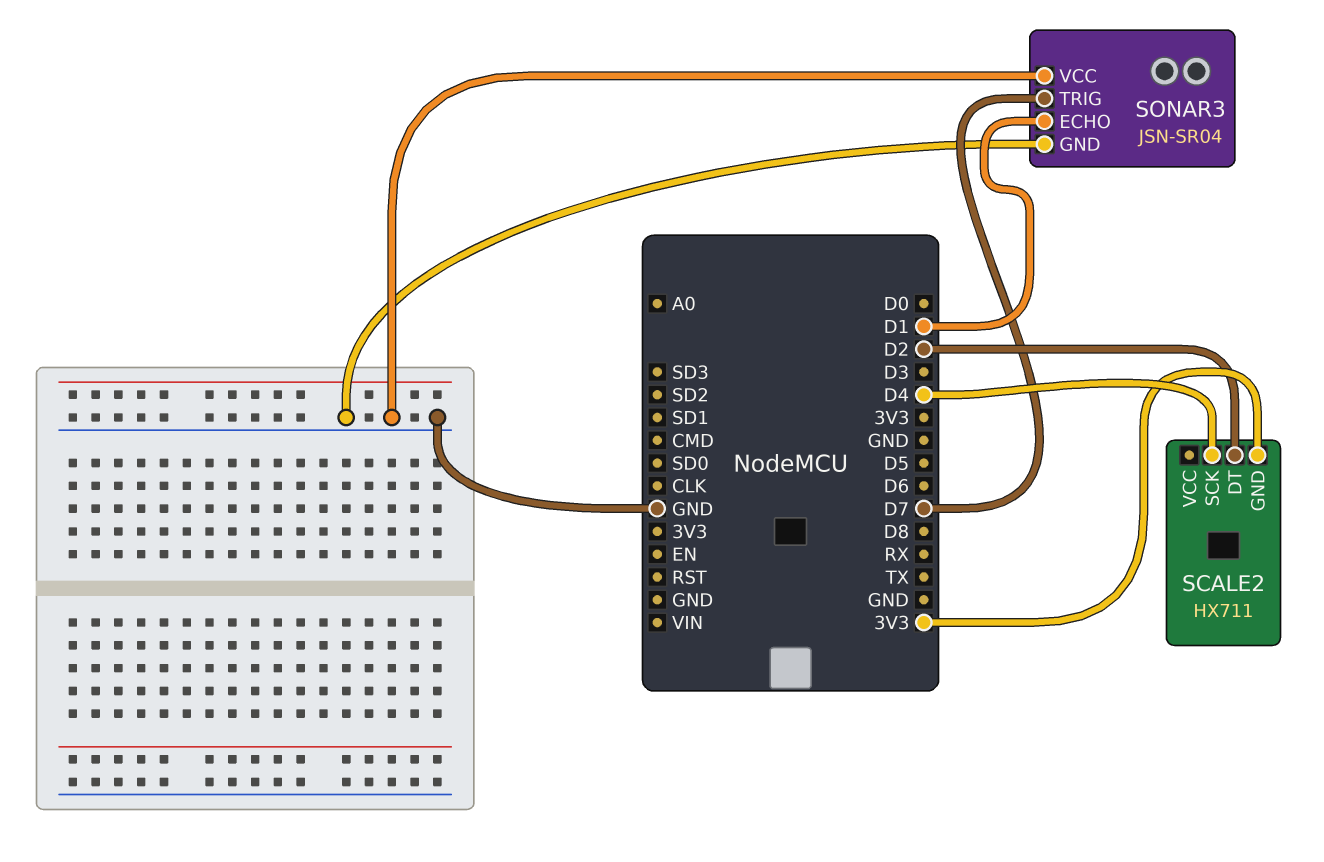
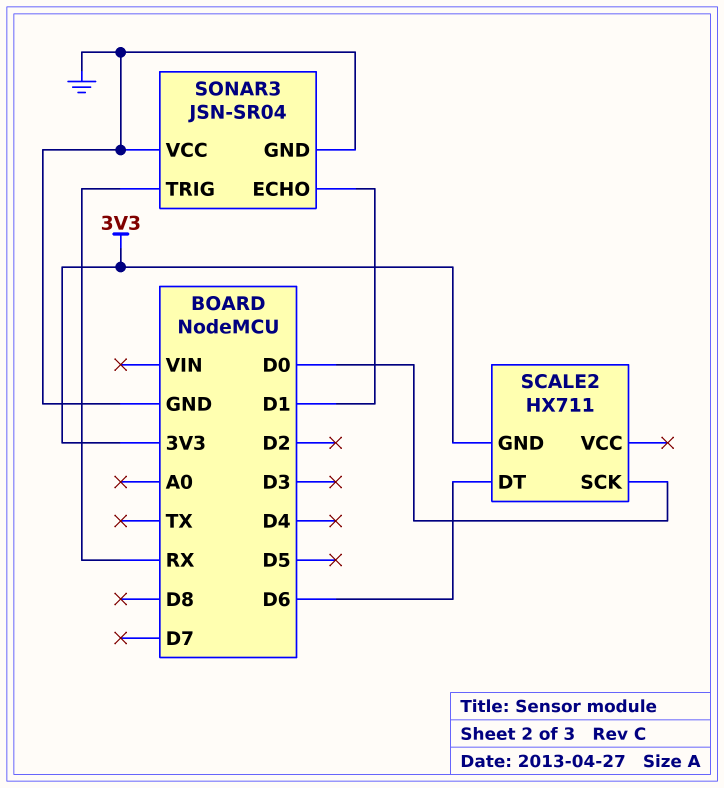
SCALE2 pin DT: D2 -> D6
SCALE2 pin SCK: D4 -> D0
SONAR3 pin TRIG: D7 -> RX

